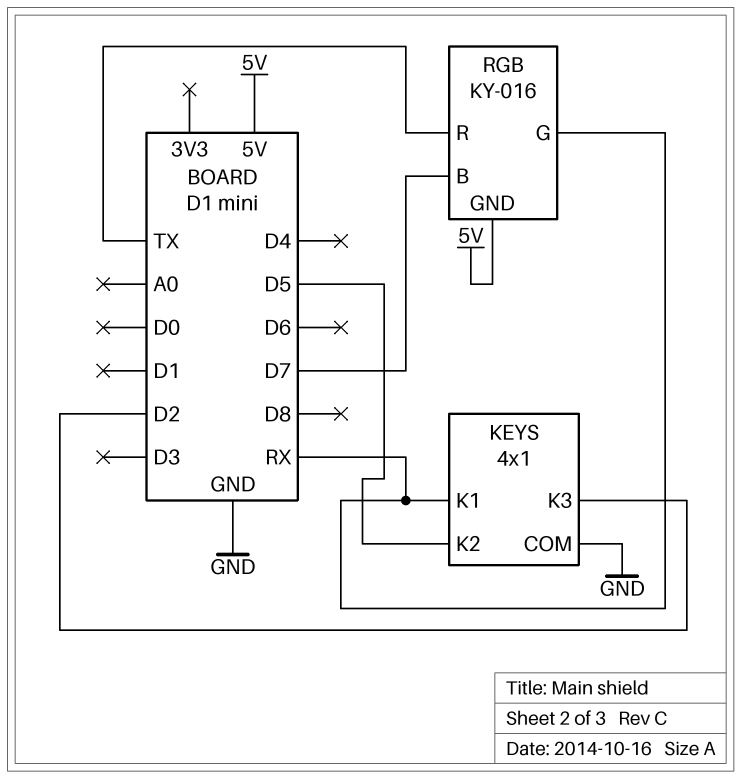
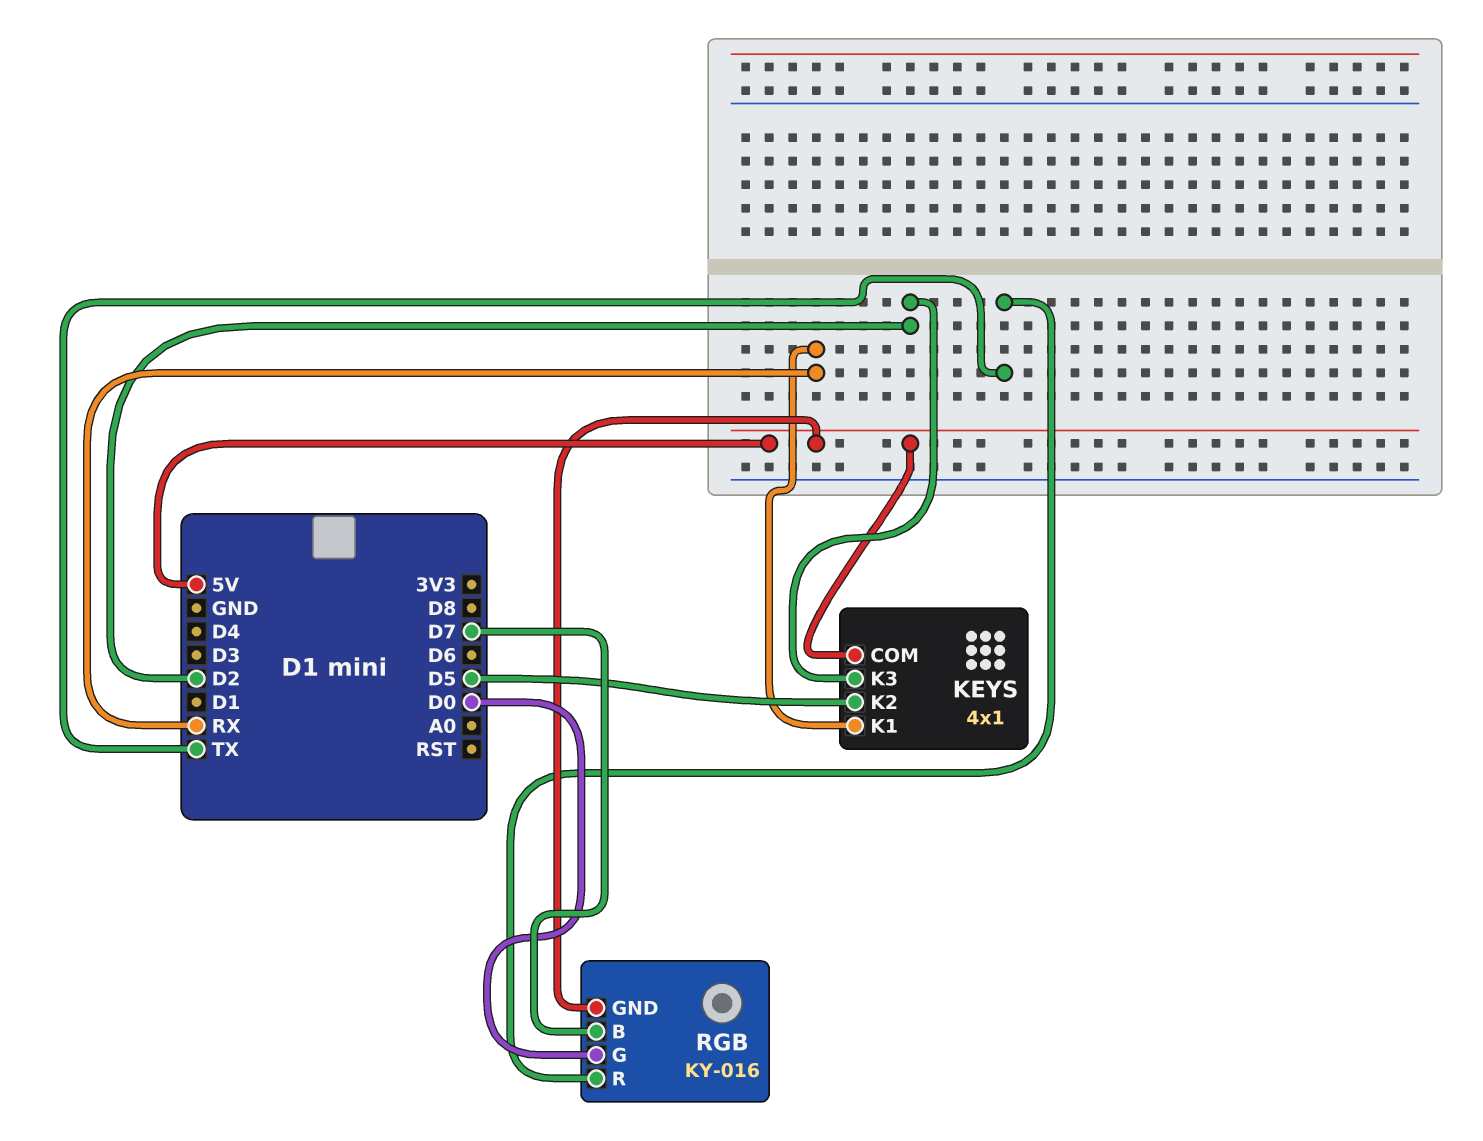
KEYS pin COM: GND -> 5V
RGB pin G: RX -> D0

